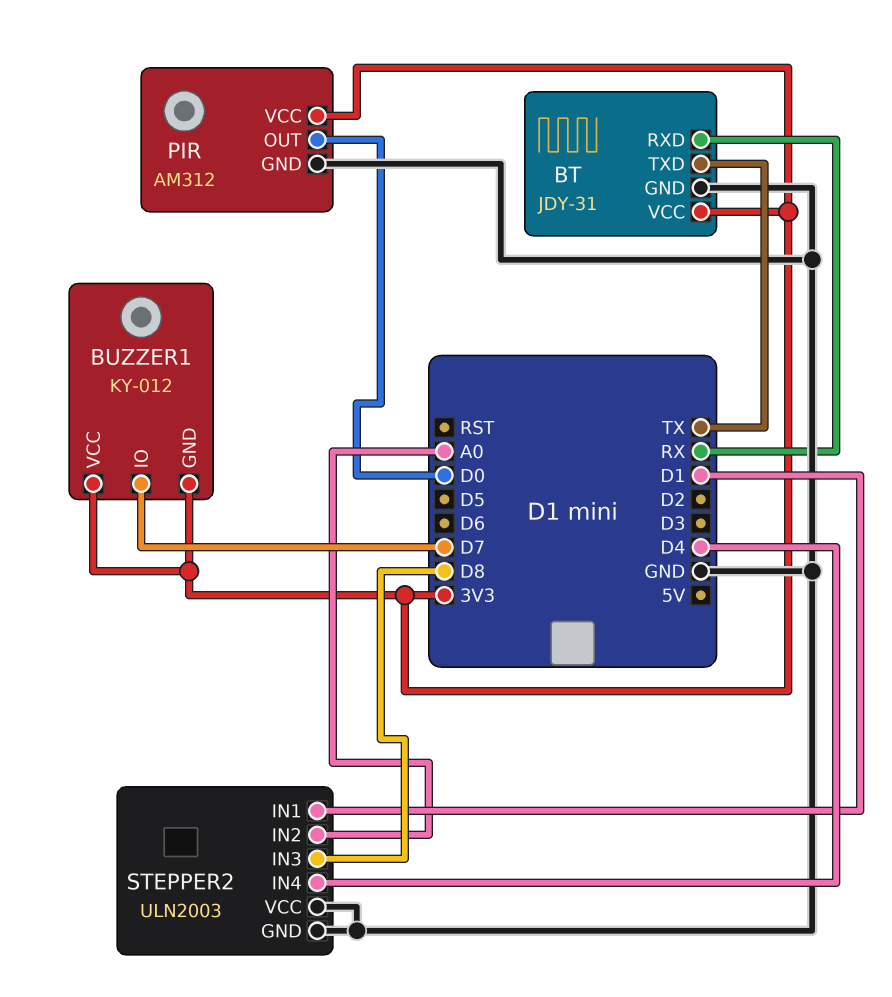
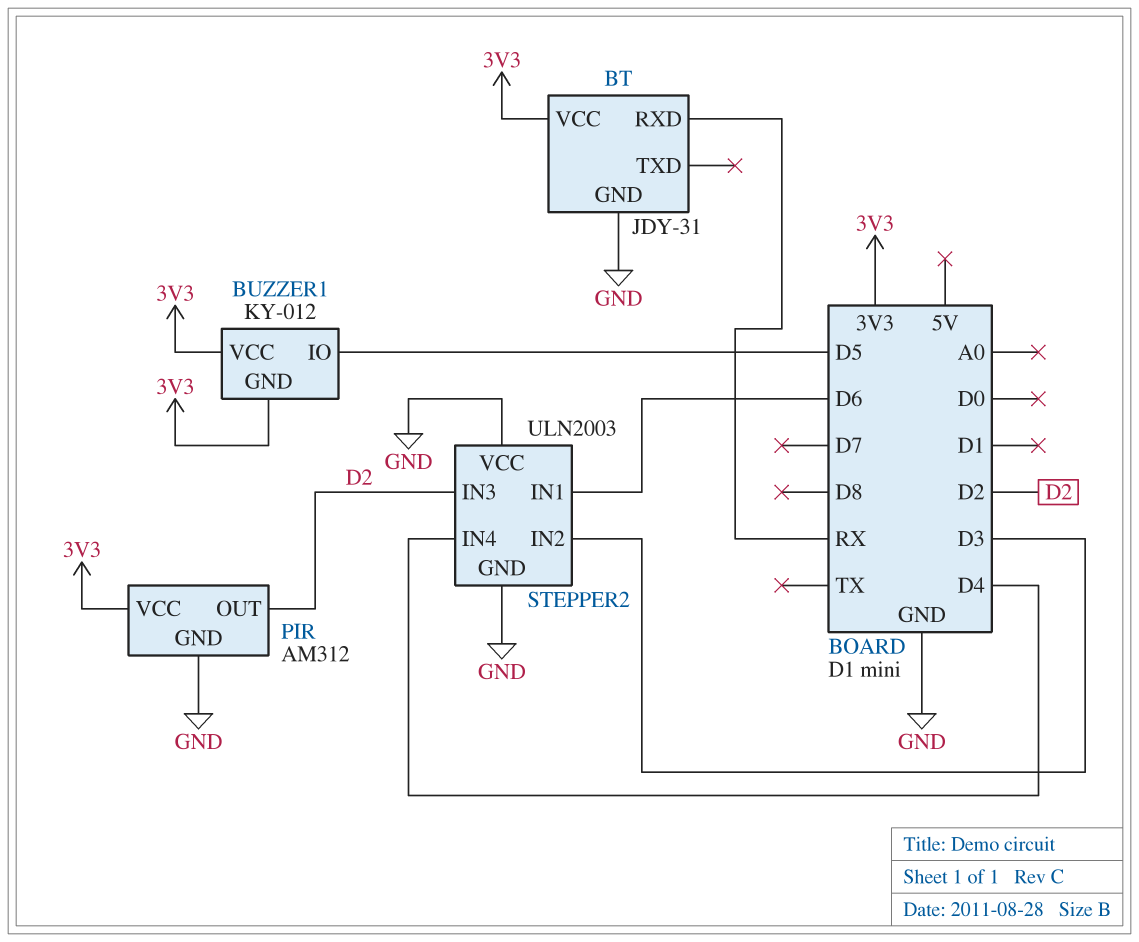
BT pin TXD: TX -> none
BUZZER1 pin IO: D7 -> D5
PIR pin OUT: D0 -> D2
STEPPER2 pin IN1: D1 -> D6
STEPPER2 pin IN2: A0 -> D3
STEPPER2 pin IN3: D8 -> D2

